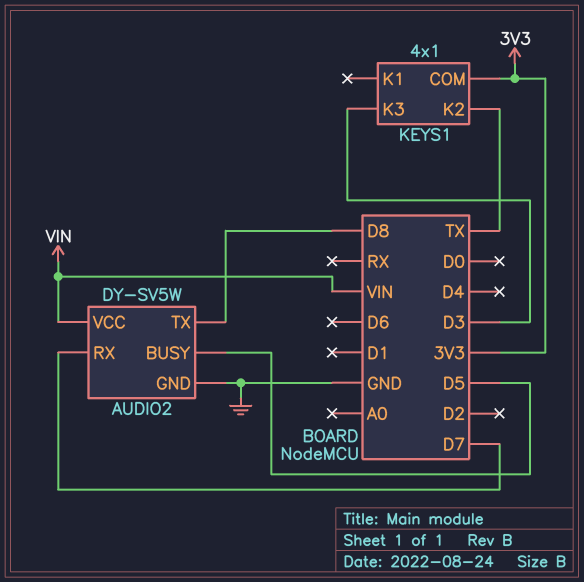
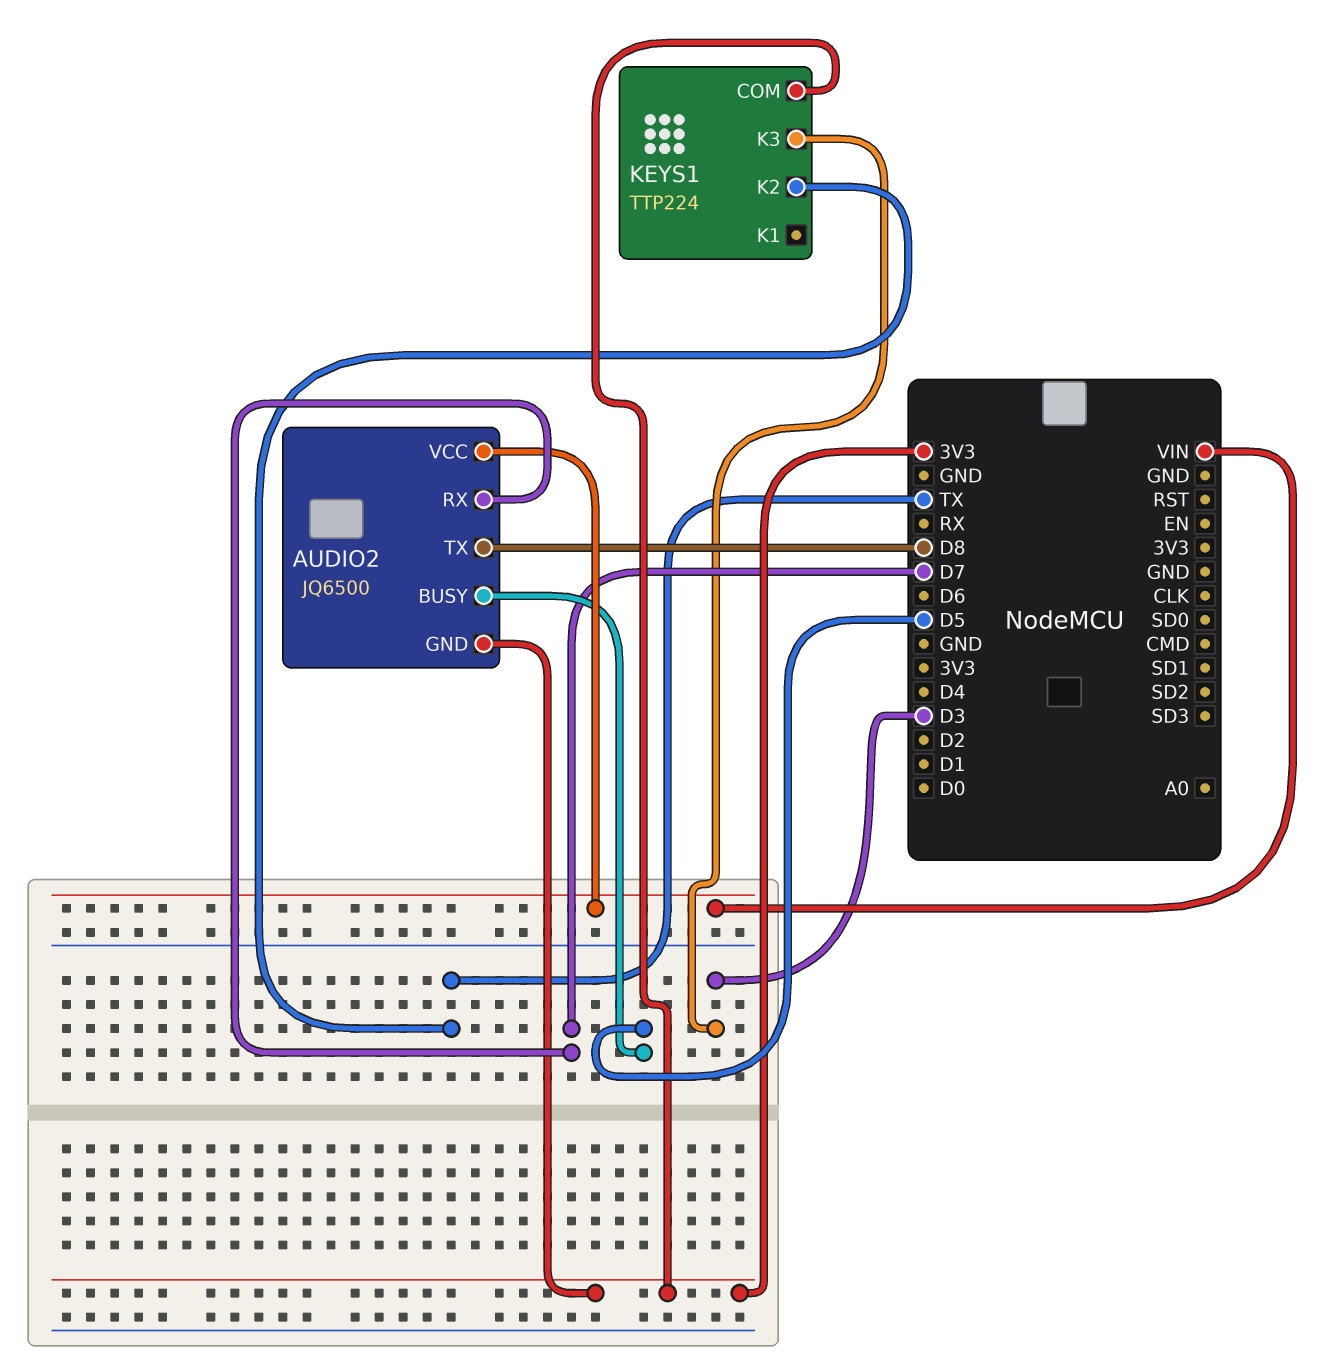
AUDIO2: DY-SV5W -> JQ6500
AUDIO2 pin GND: GND -> 3V3
KEYS1: 4x1 -> TTP224

